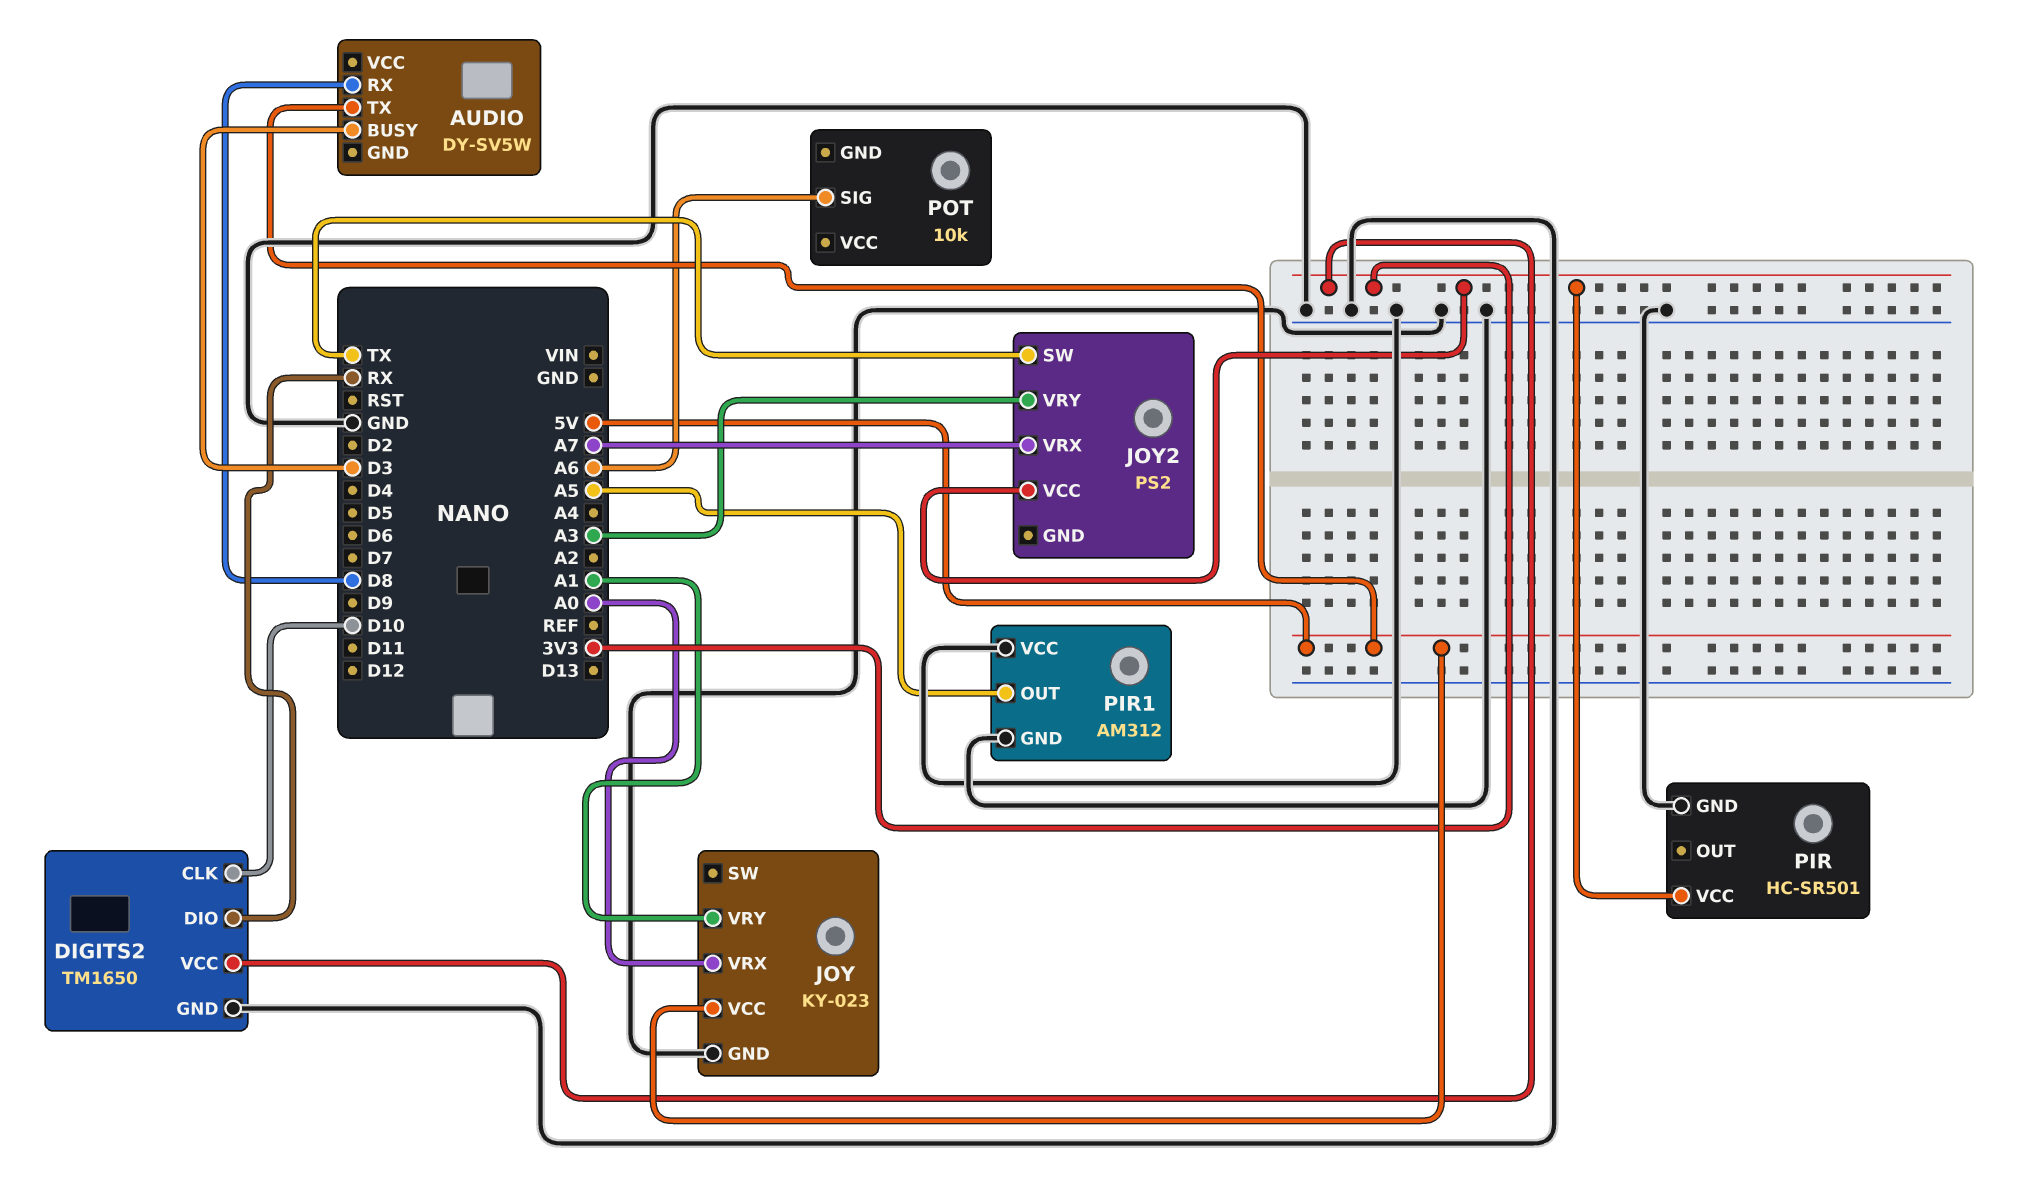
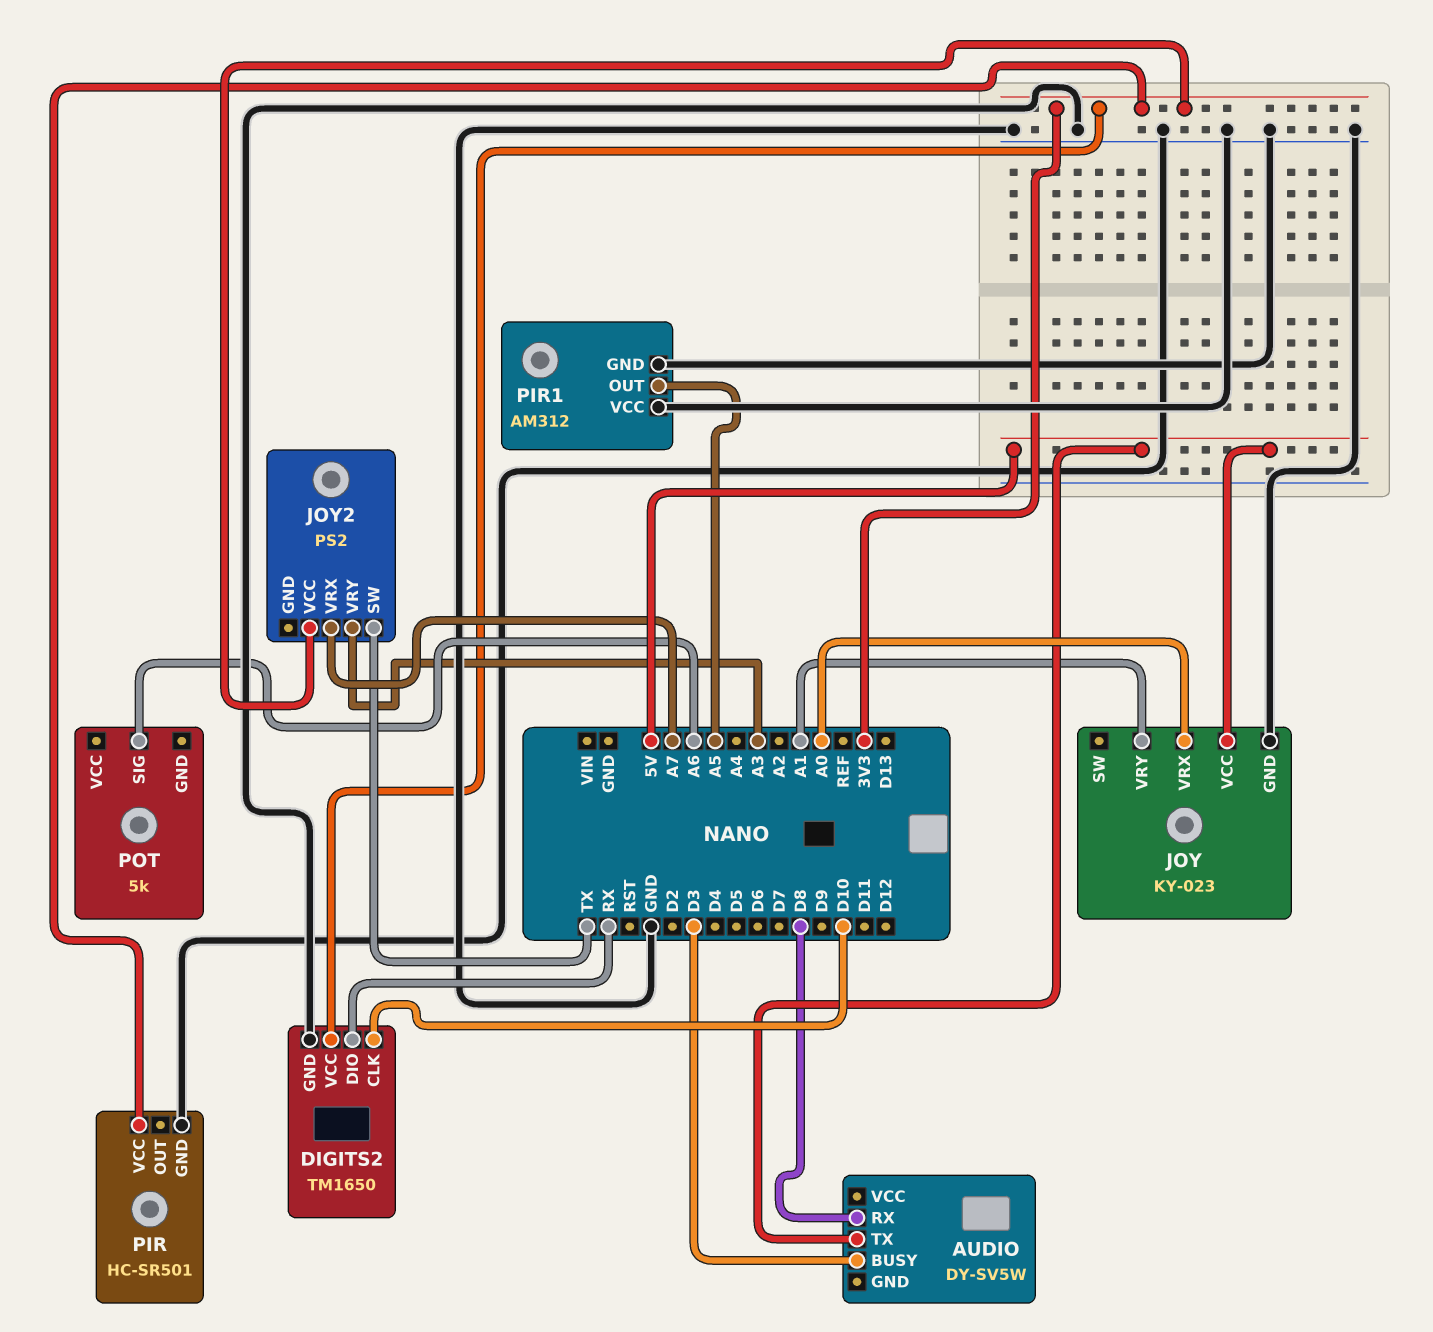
POT: 10k -> 5k

